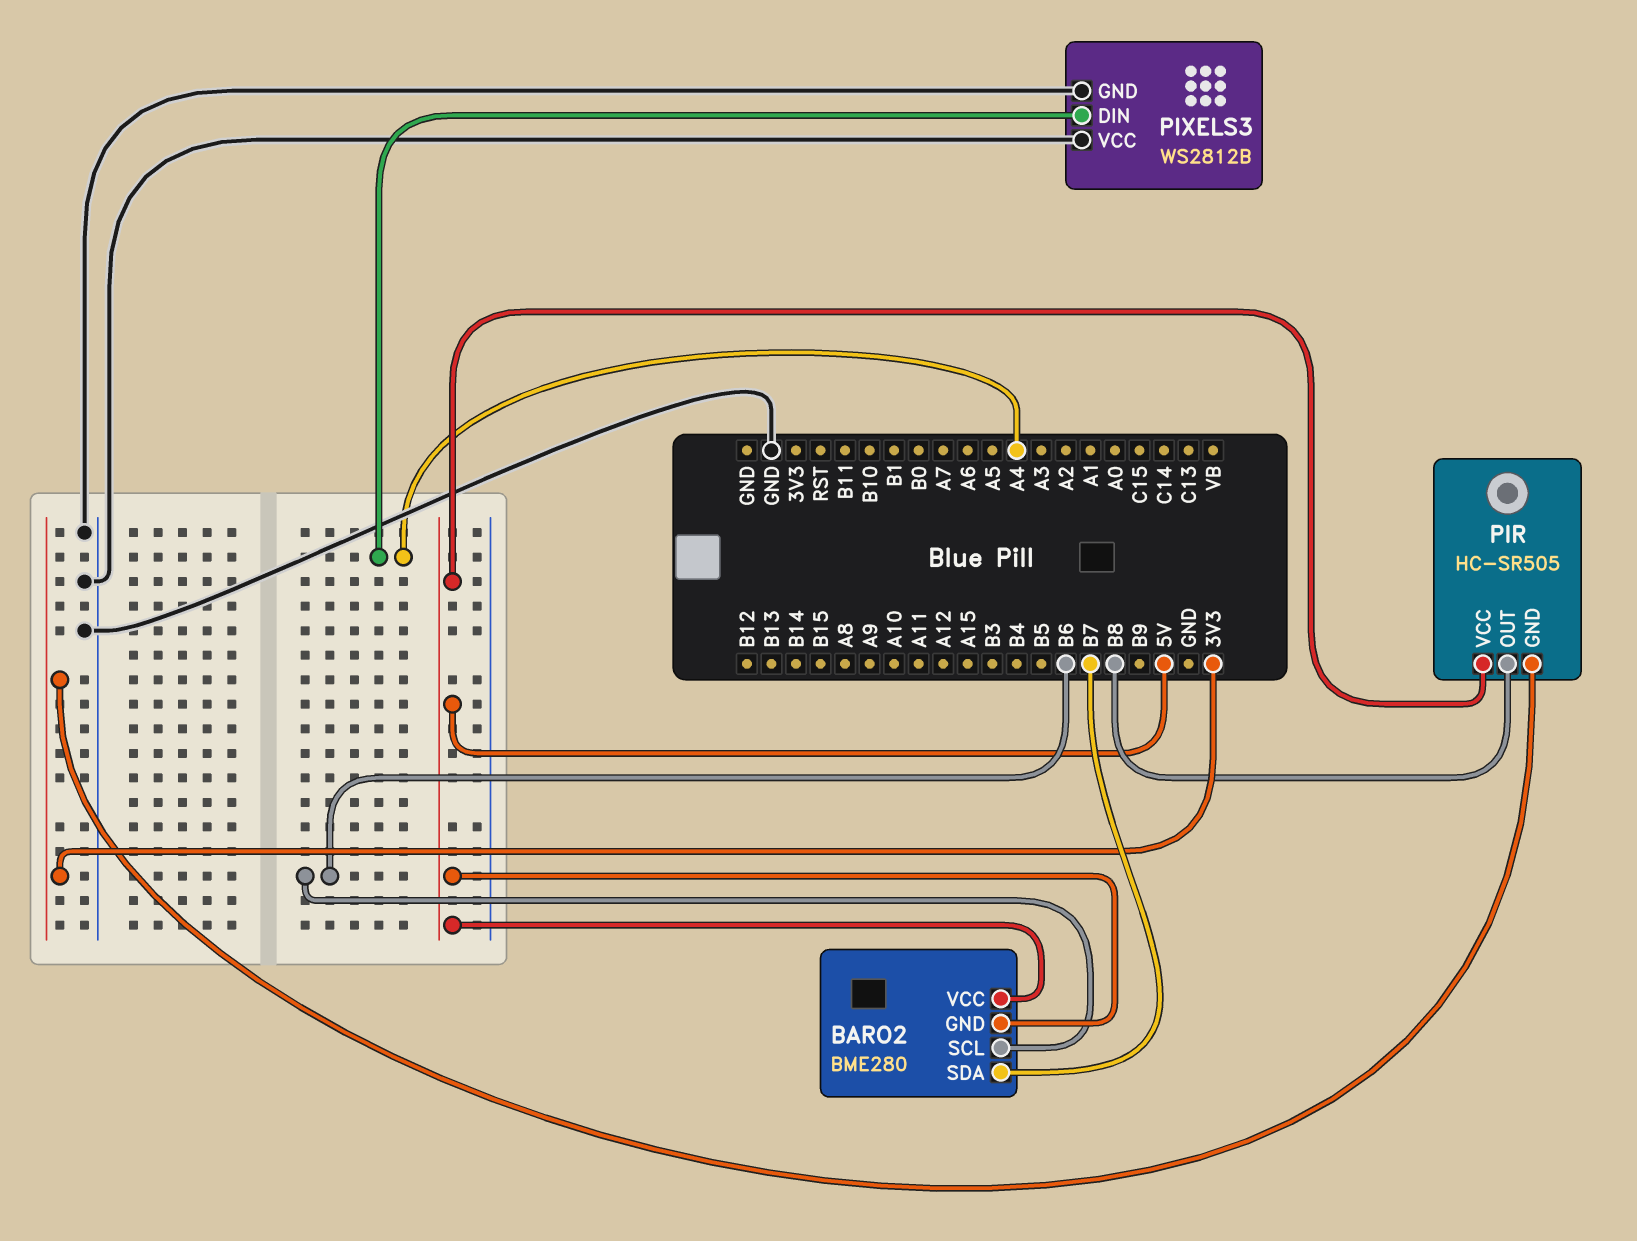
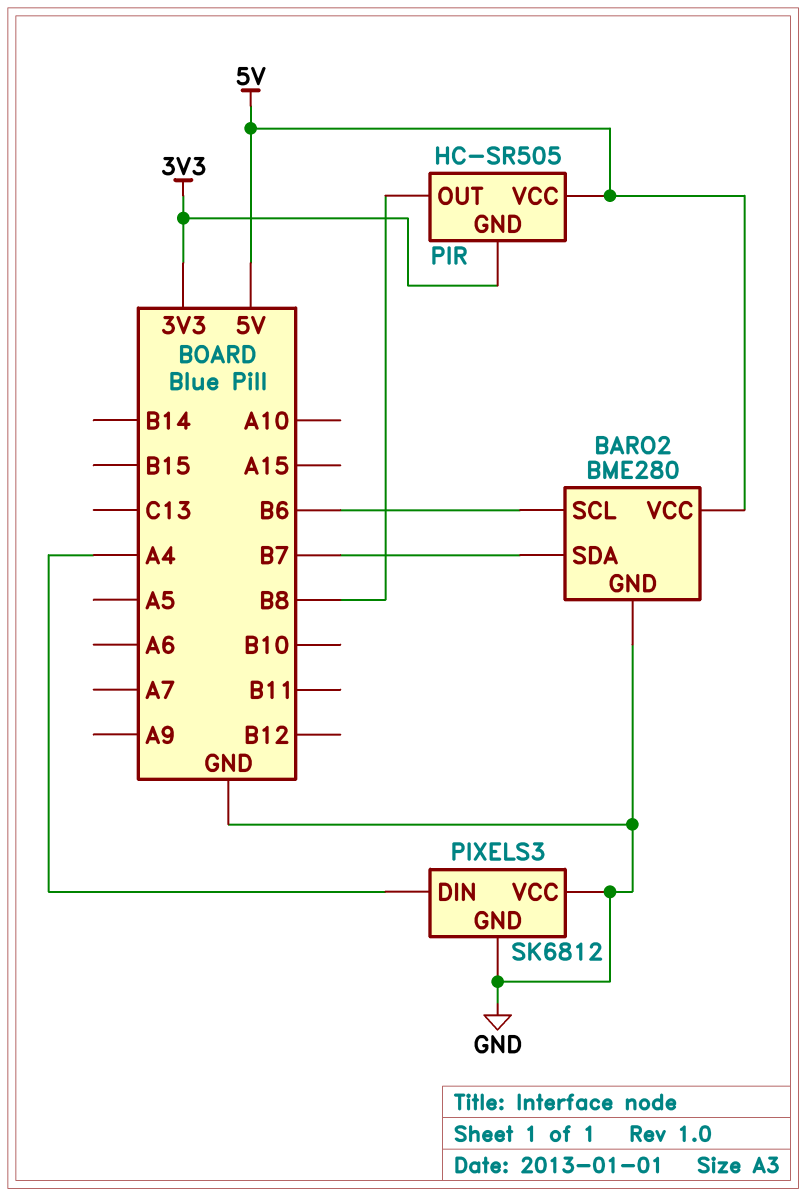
BARO2 pin GND: 5V -> GND
PIXELS3: WS2812B -> SK6812

